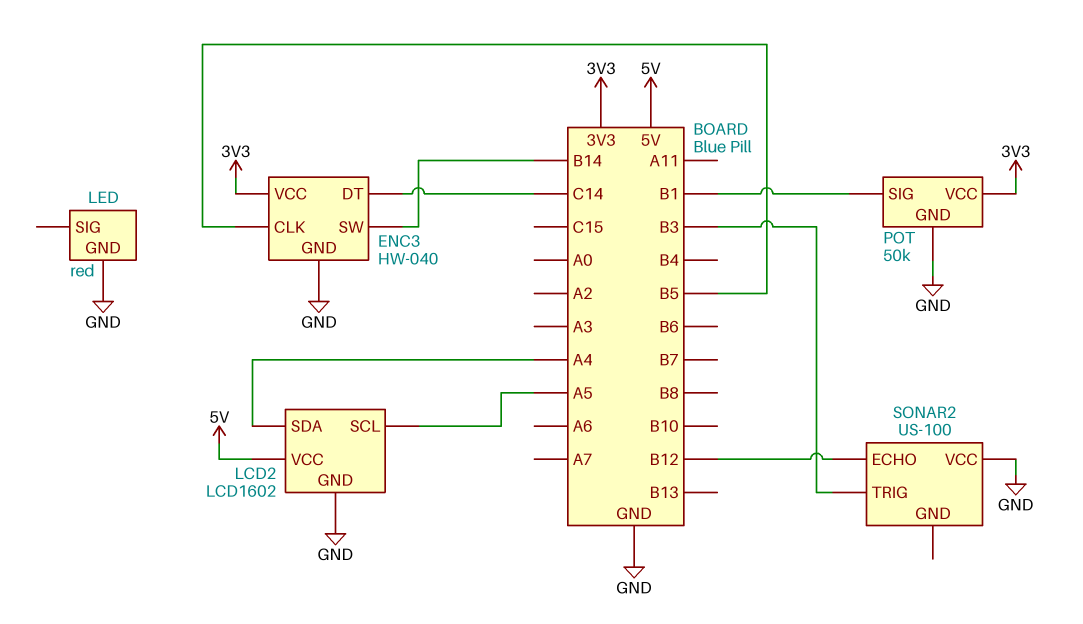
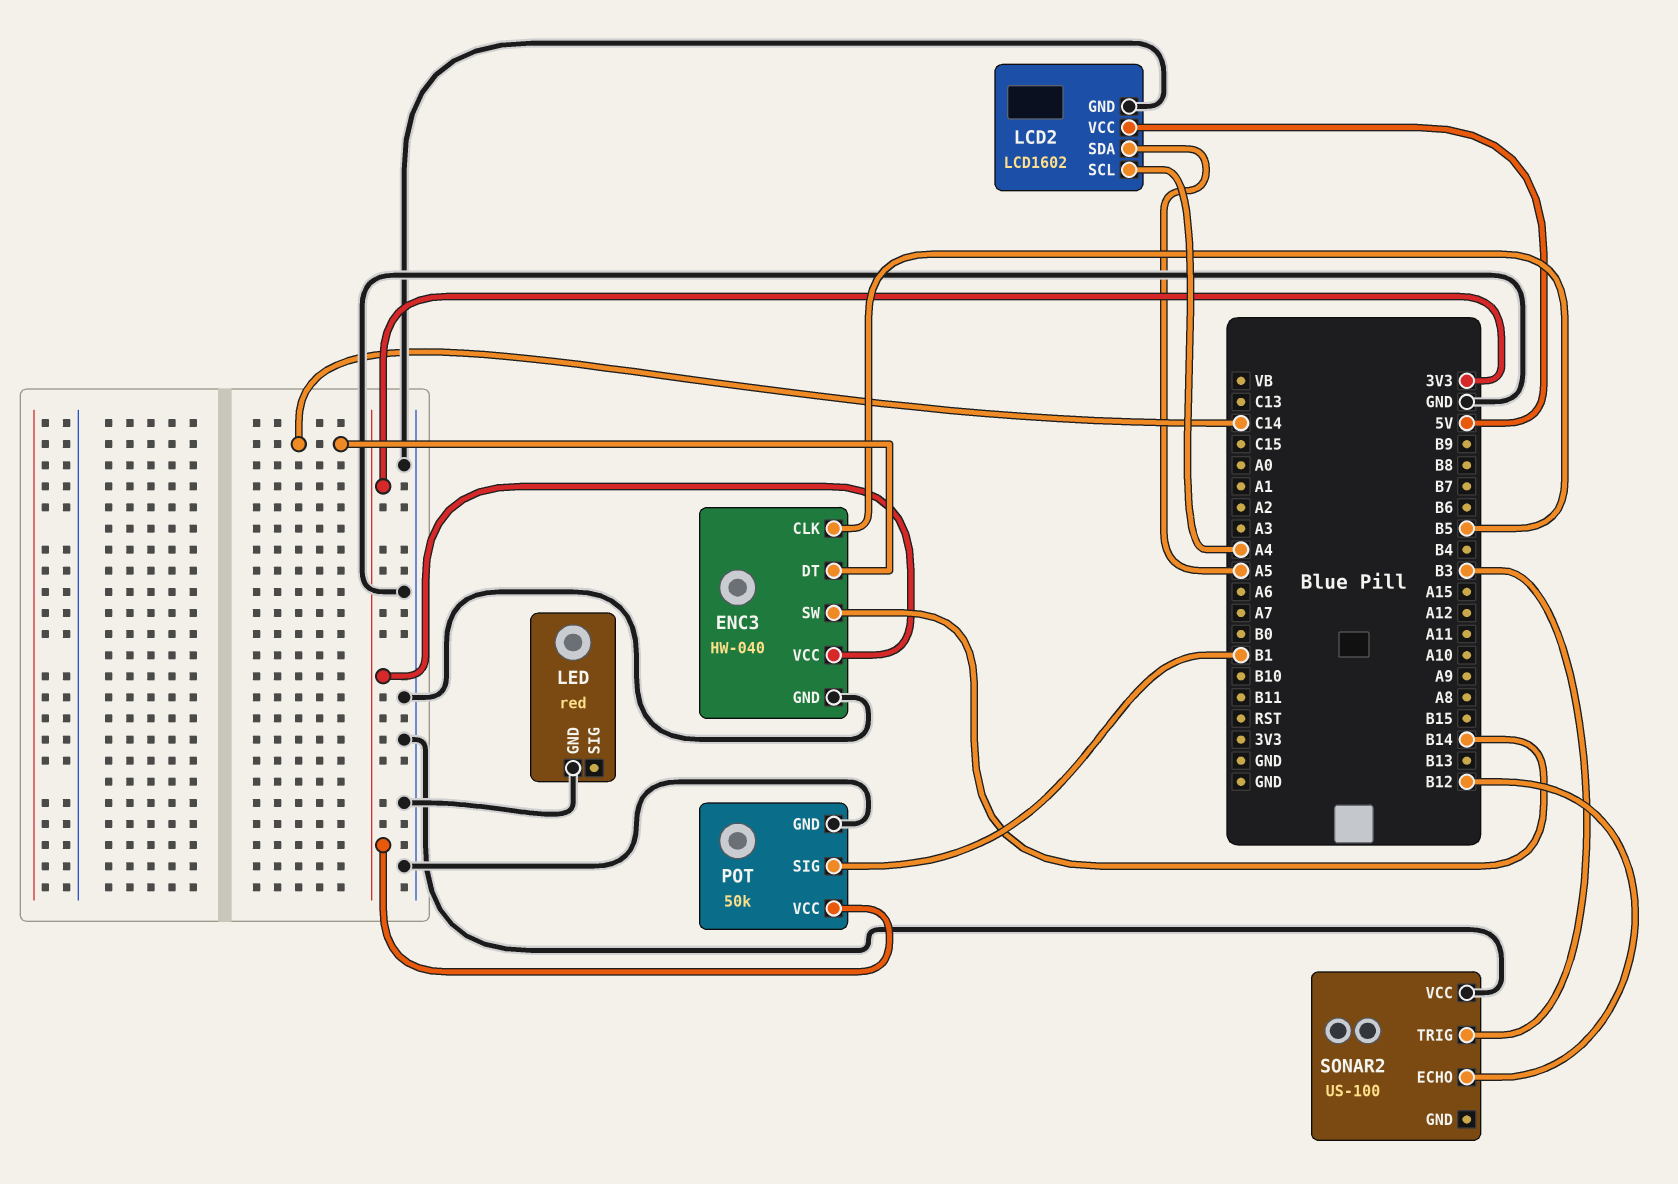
LCD2 pin SCL: A5 -> A4
LCD2 pin SDA: A4 -> A5

